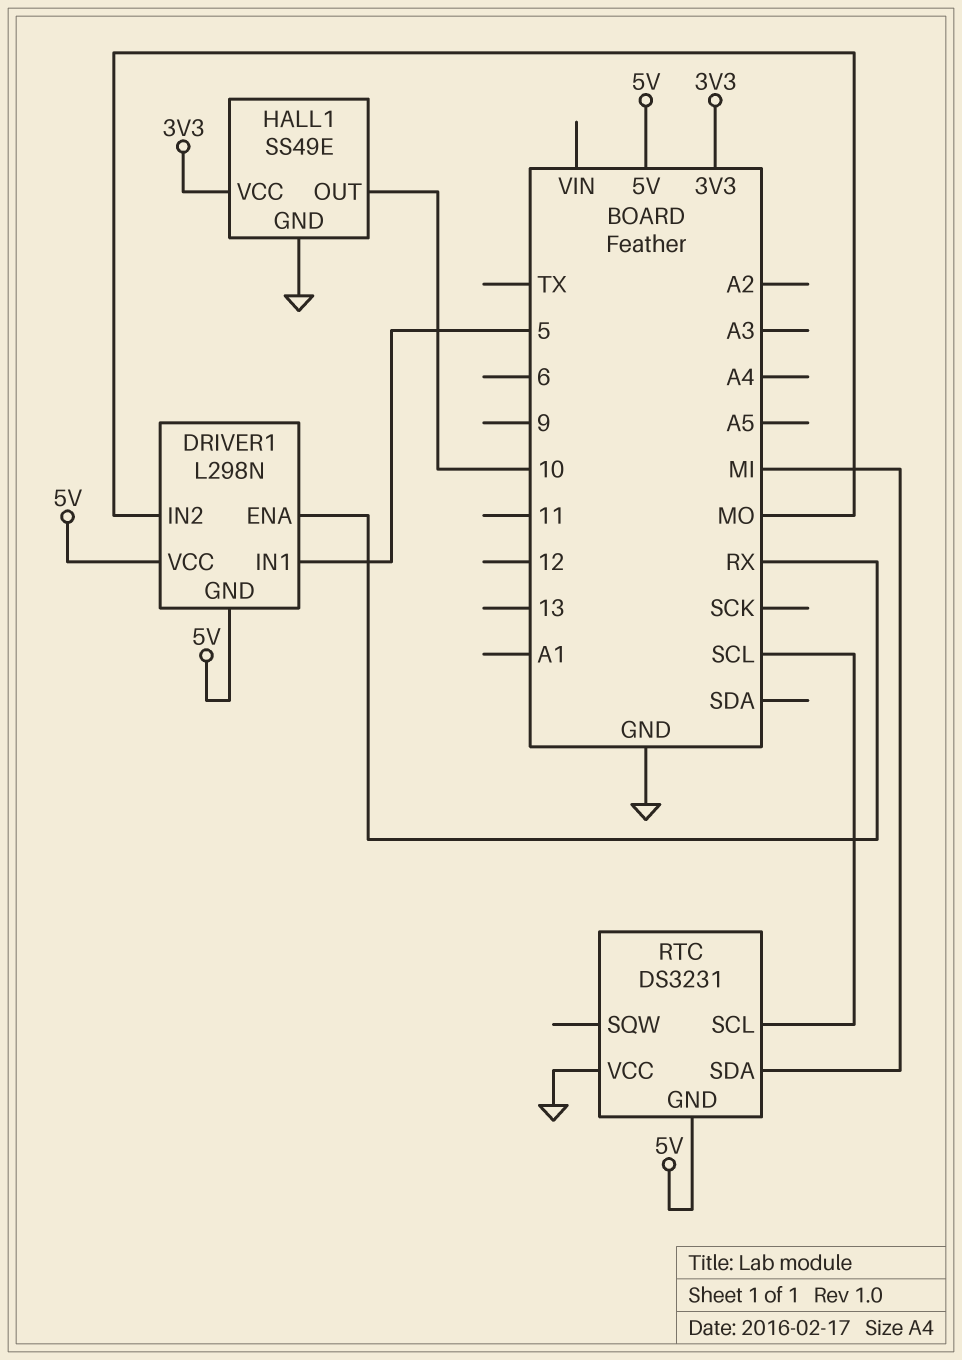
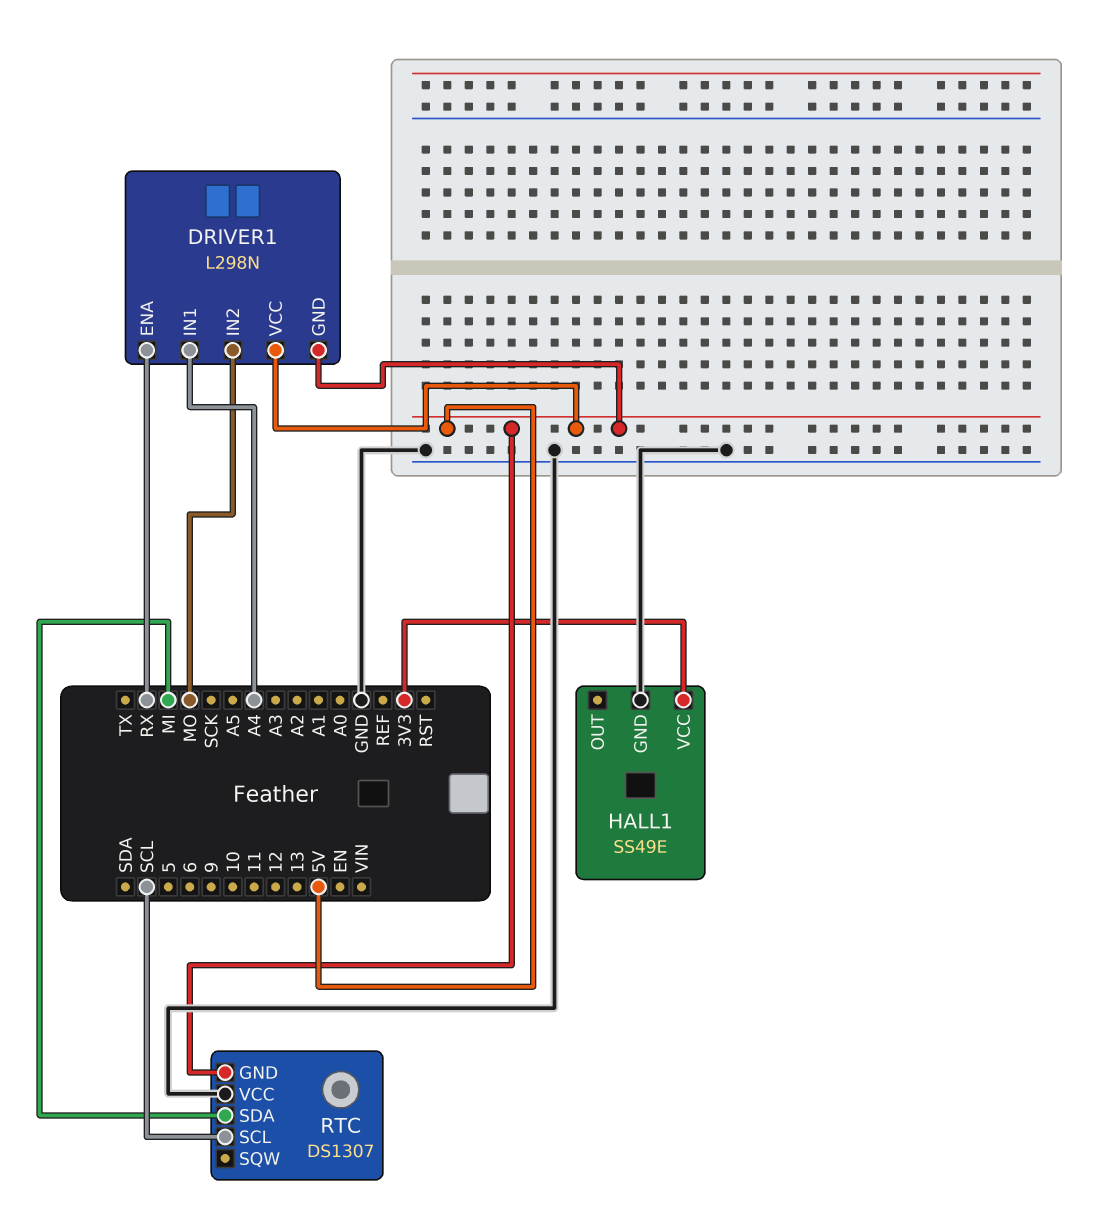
DRIVER1 pin IN1: 5 -> A4
HALL1 pin OUT: 10 -> none
RTC: DS3231 -> DS1307

